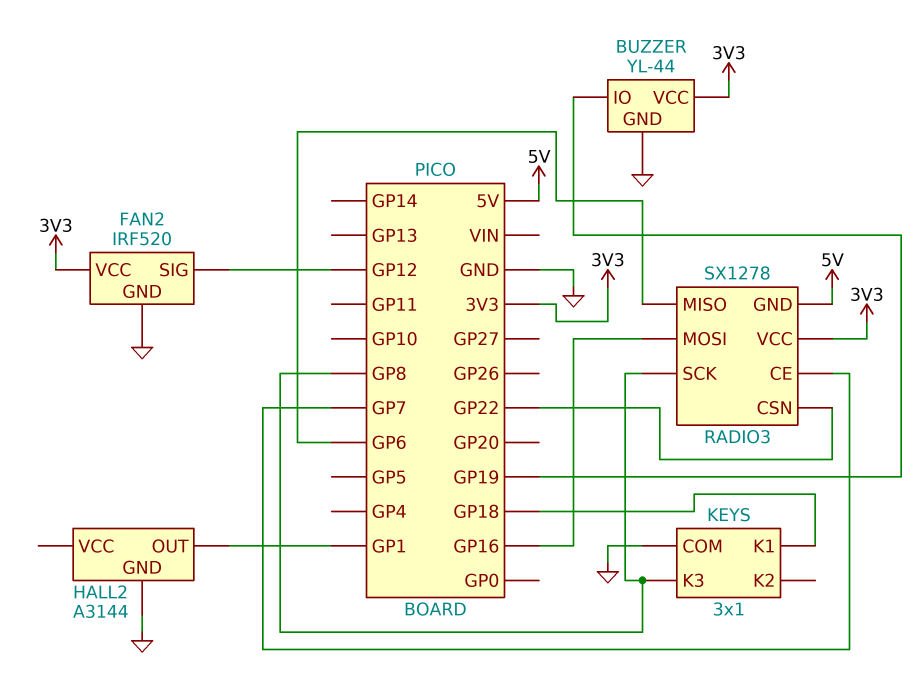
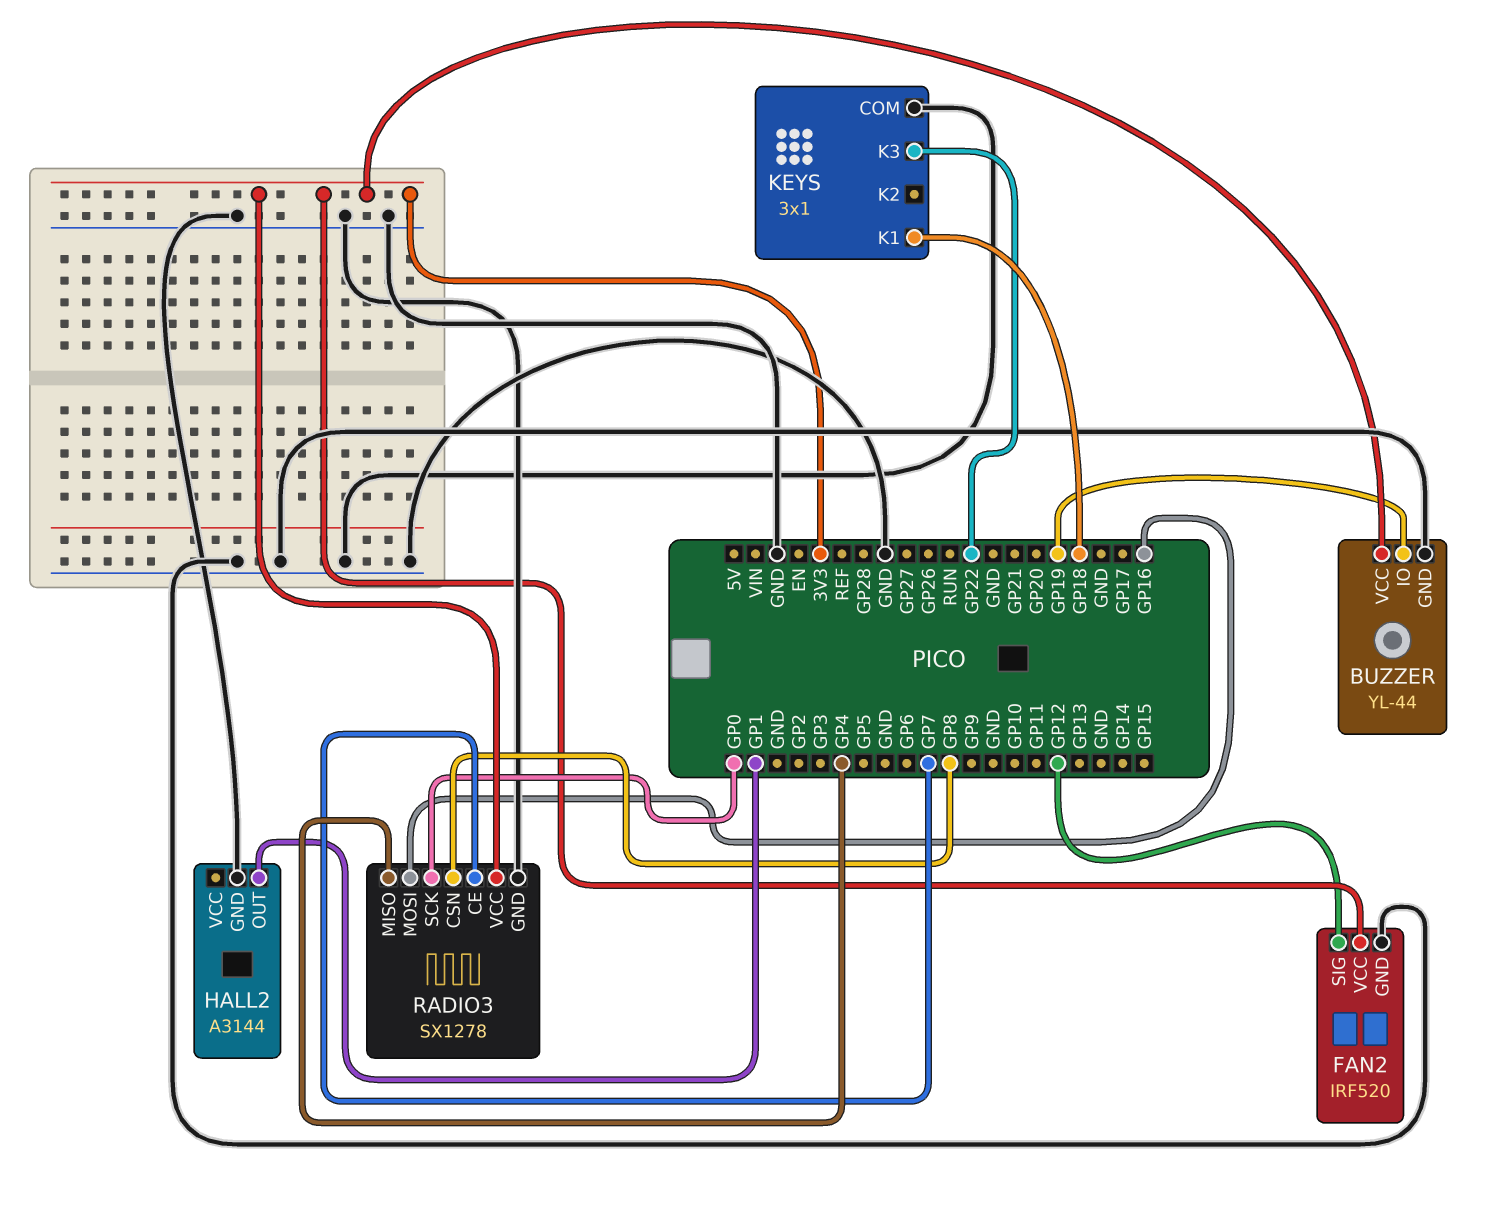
KEYS pin K3: GP8 -> GP22
RADIO3 pin CSN: GP22 -> GP8
RADIO3 pin GND: 5V -> GND
RADIO3 pin MISO: GP6 -> GP4
RADIO3 pin SCK: GP8 -> GP0

